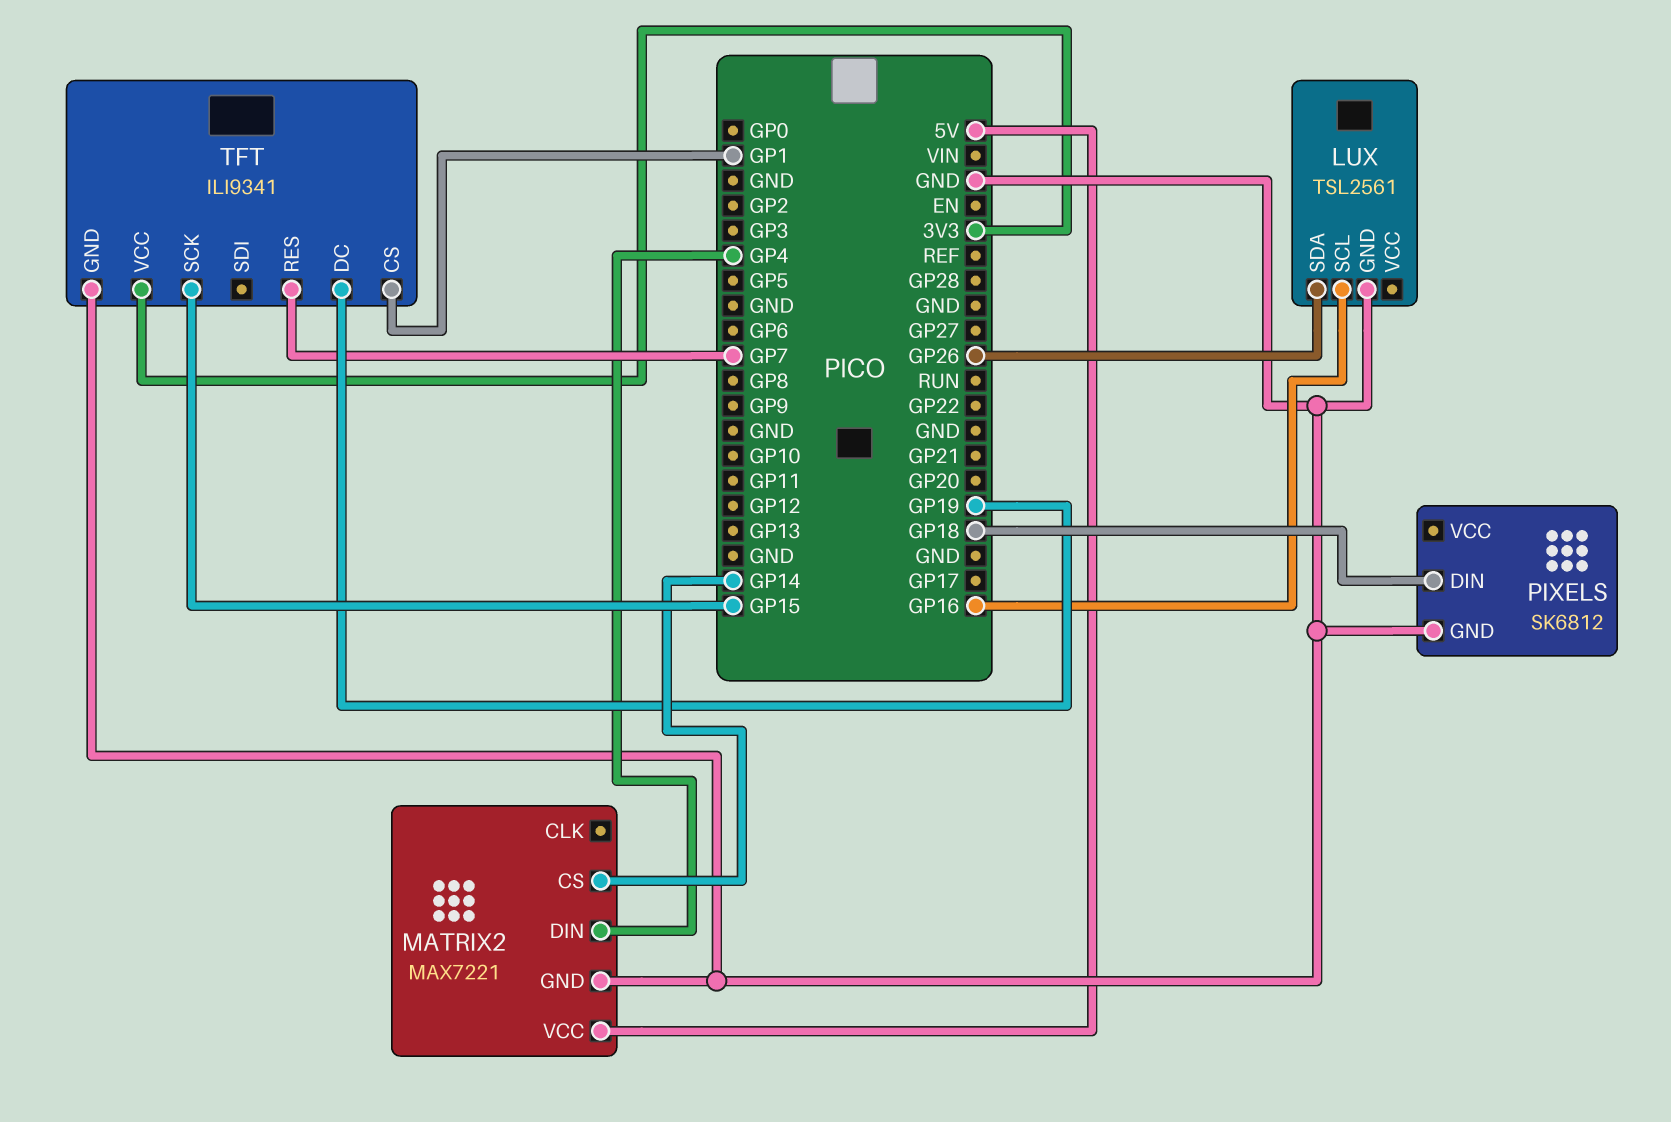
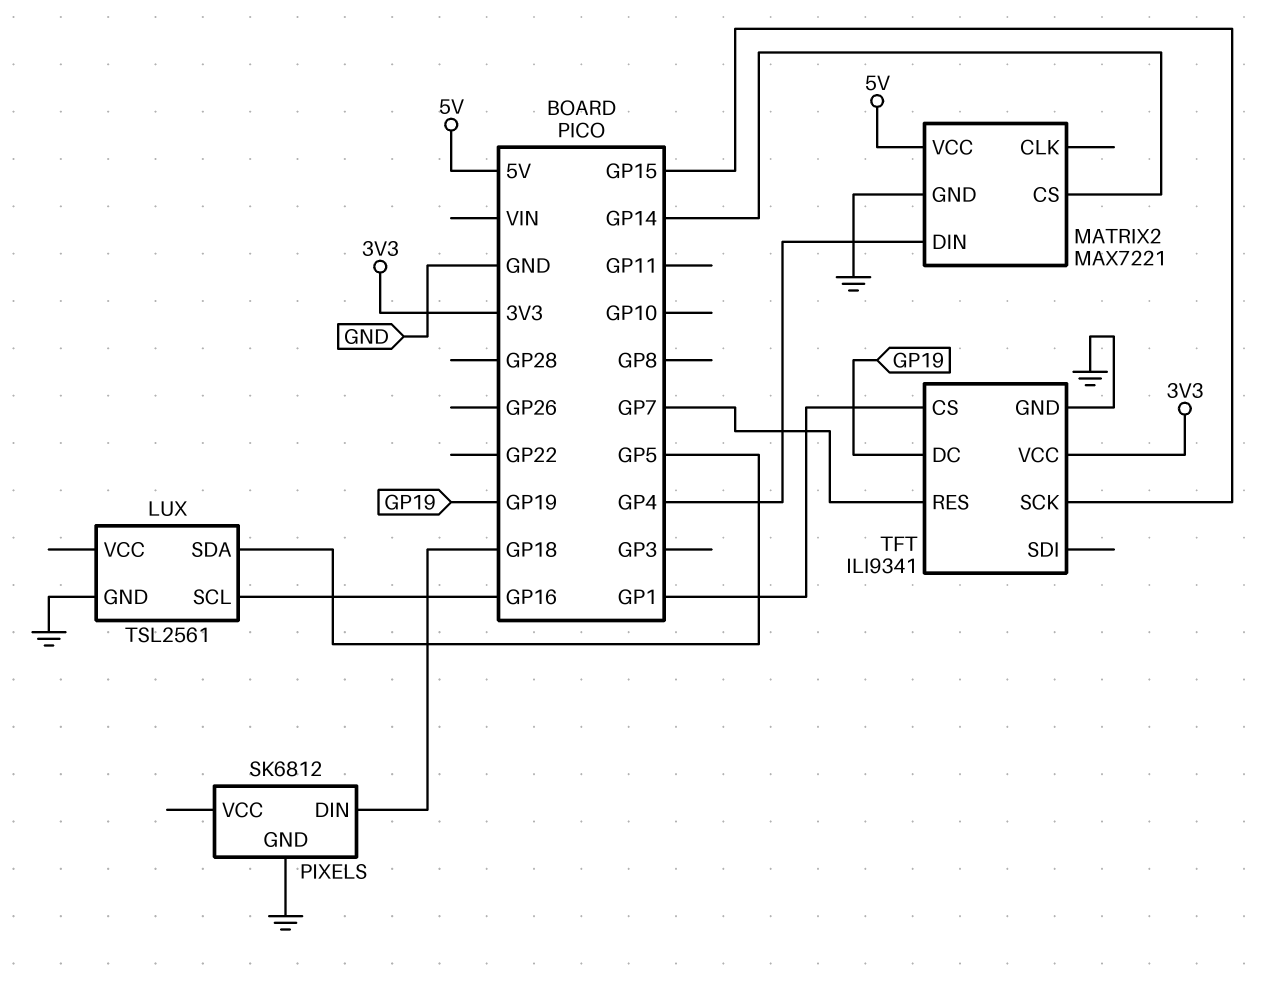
LUX pin SDA: GP26 -> GP5

